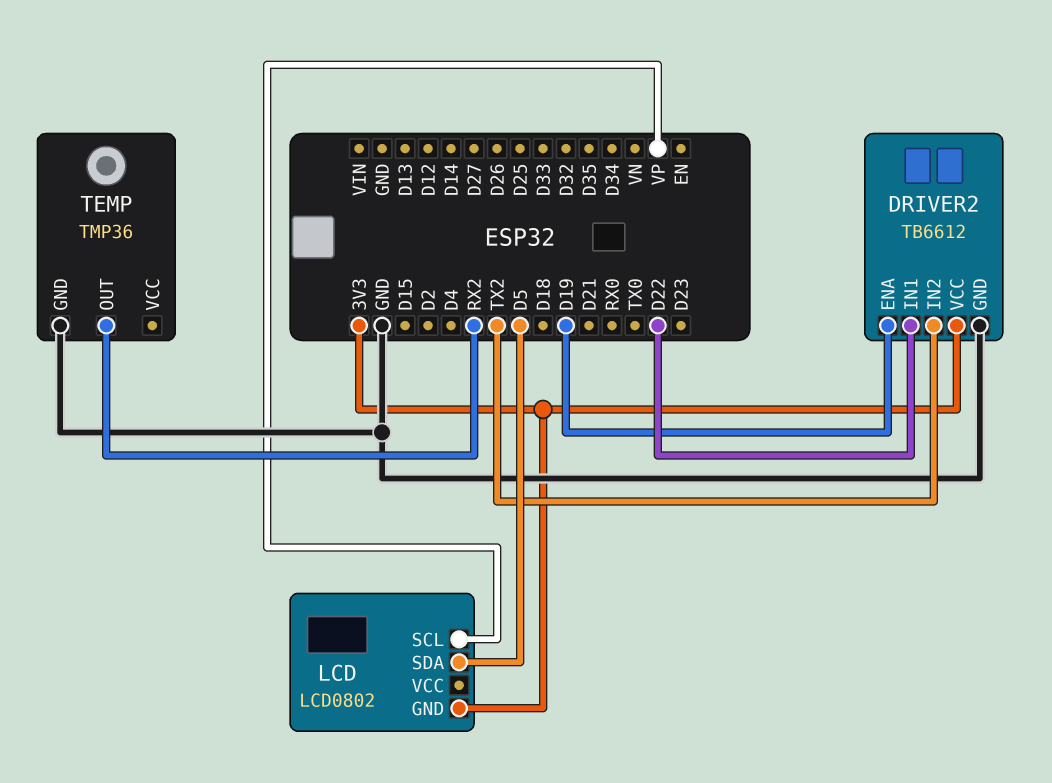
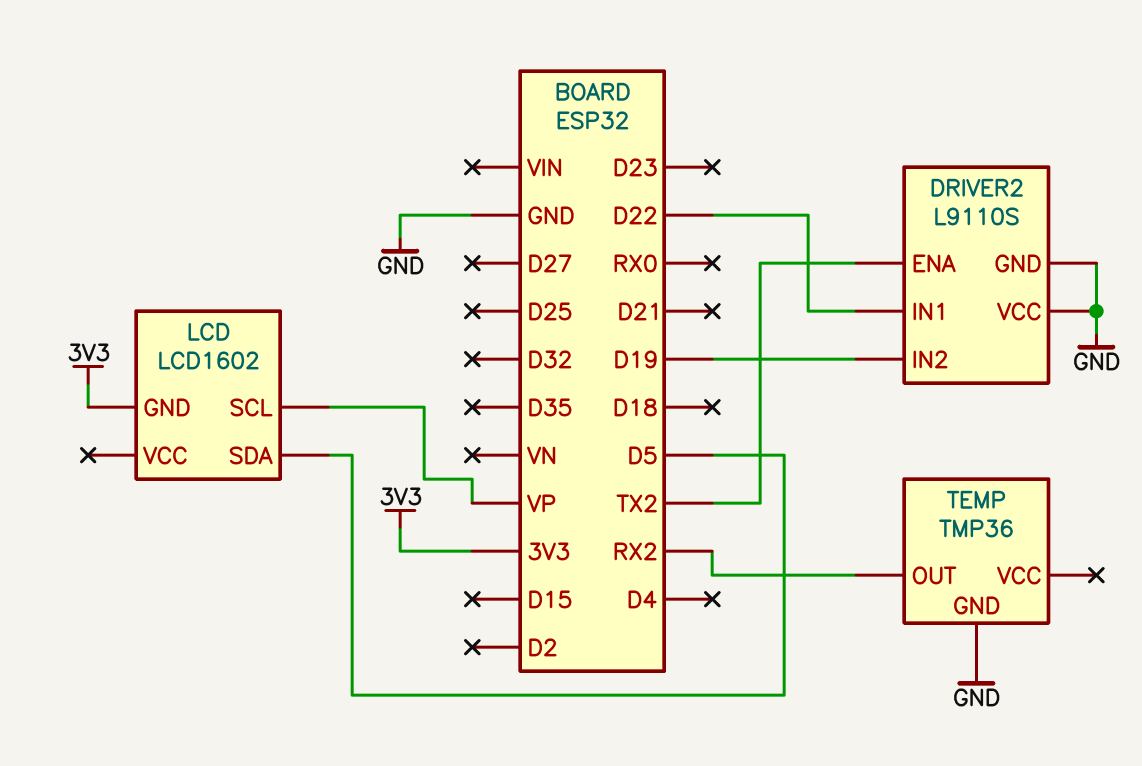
DRIVER2: TB6612 -> L9110S
DRIVER2 pin ENA: D19 -> TX2
DRIVER2 pin IN2: TX2 -> D19
DRIVER2 pin VCC: 3V3 -> GND
LCD: LCD0802 -> LCD1602

